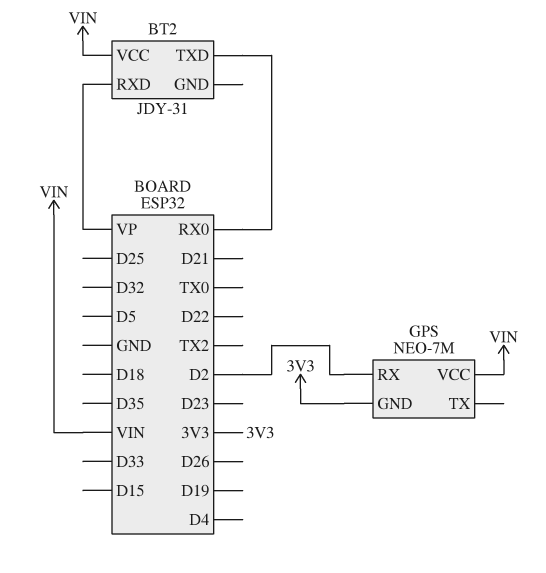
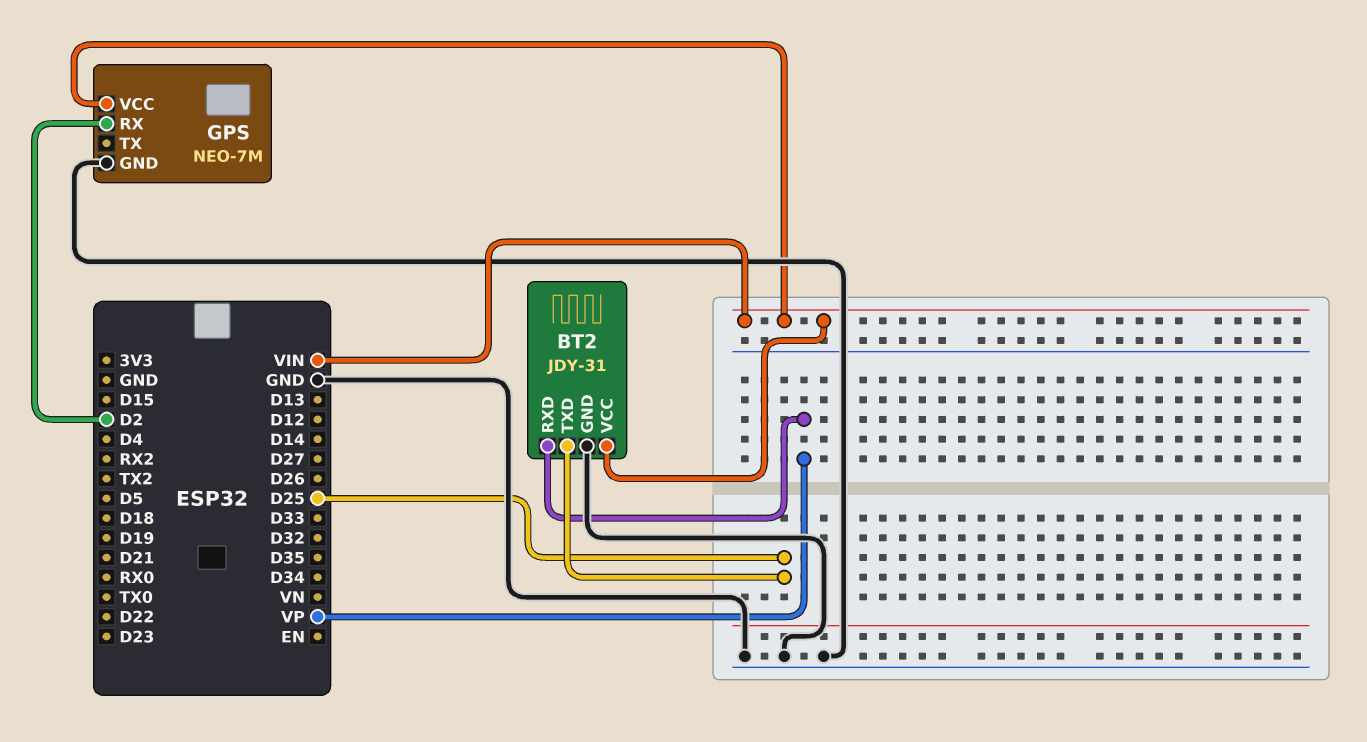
BT2 pin GND: none -> GND
BT2 pin TXD: RX0 -> D25
GPS pin GND: 3V3 -> GND

